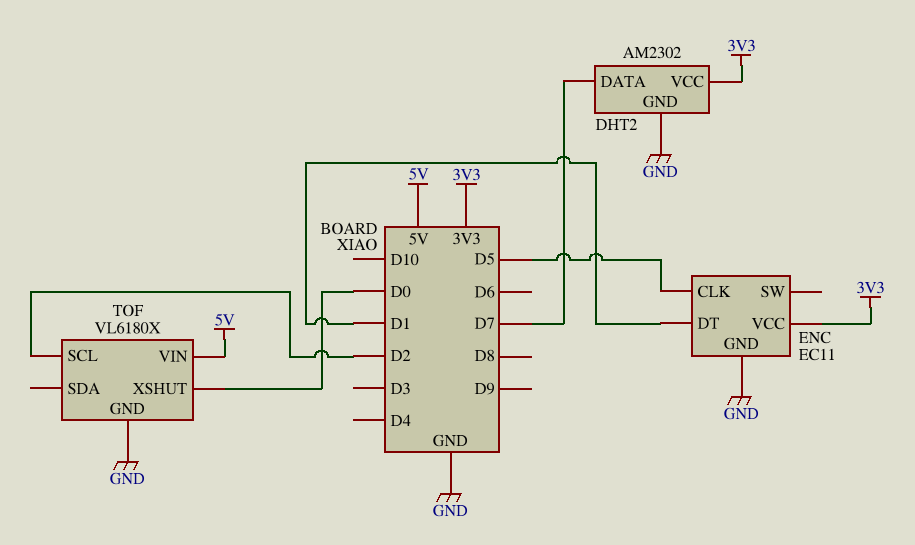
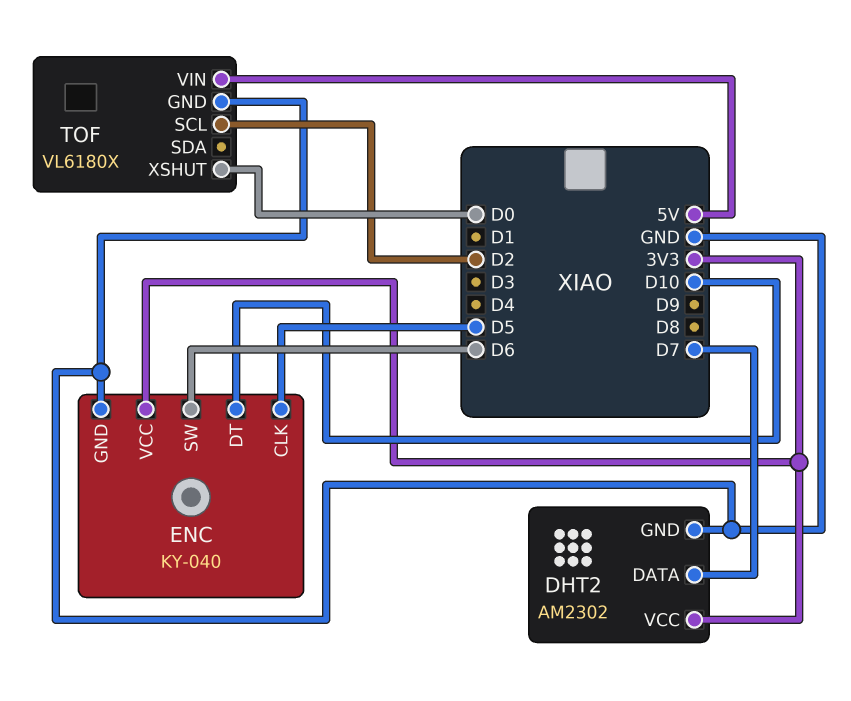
ENC: EC11 -> KY-040
ENC pin DT: D1 -> D10
ENC pin SW: none -> D6

